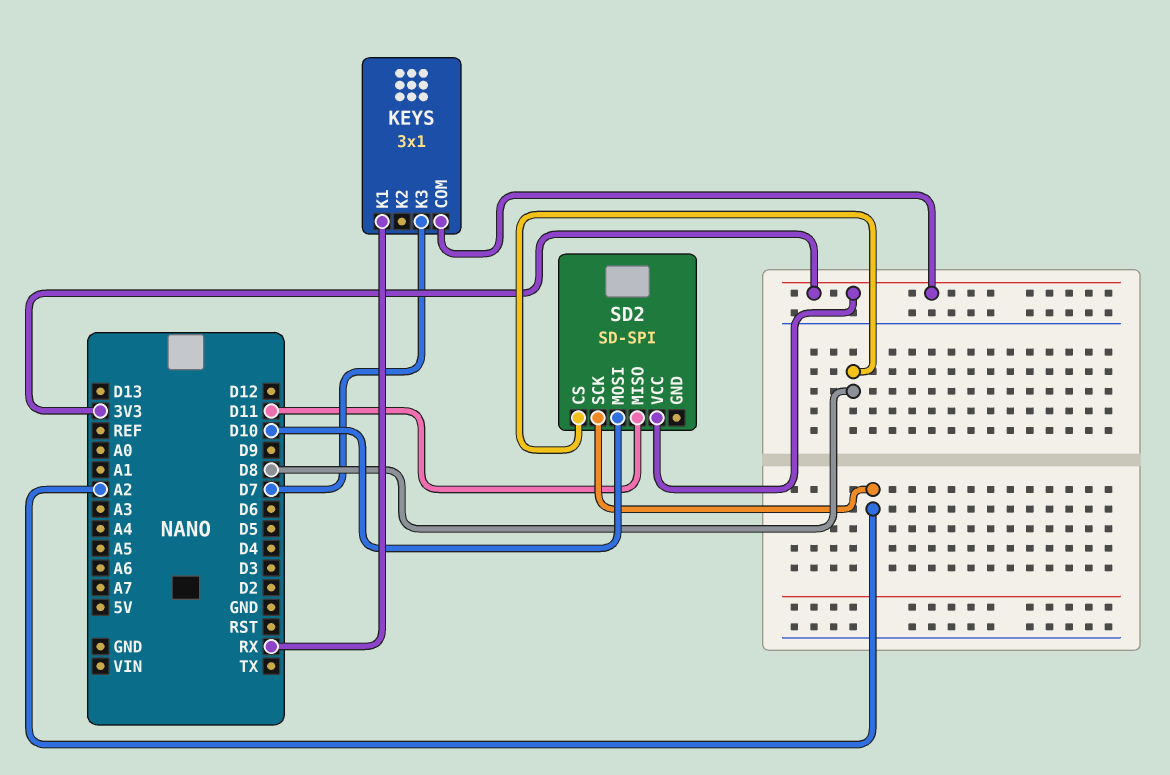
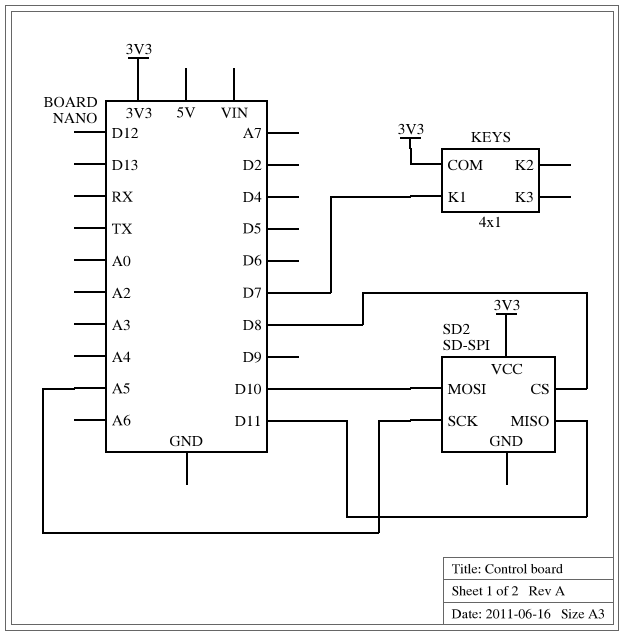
KEYS: 3x1 -> 4x1
KEYS pin K1: RX -> D7
KEYS pin K3: D7 -> none
SD2 pin SCK: A2 -> A5

